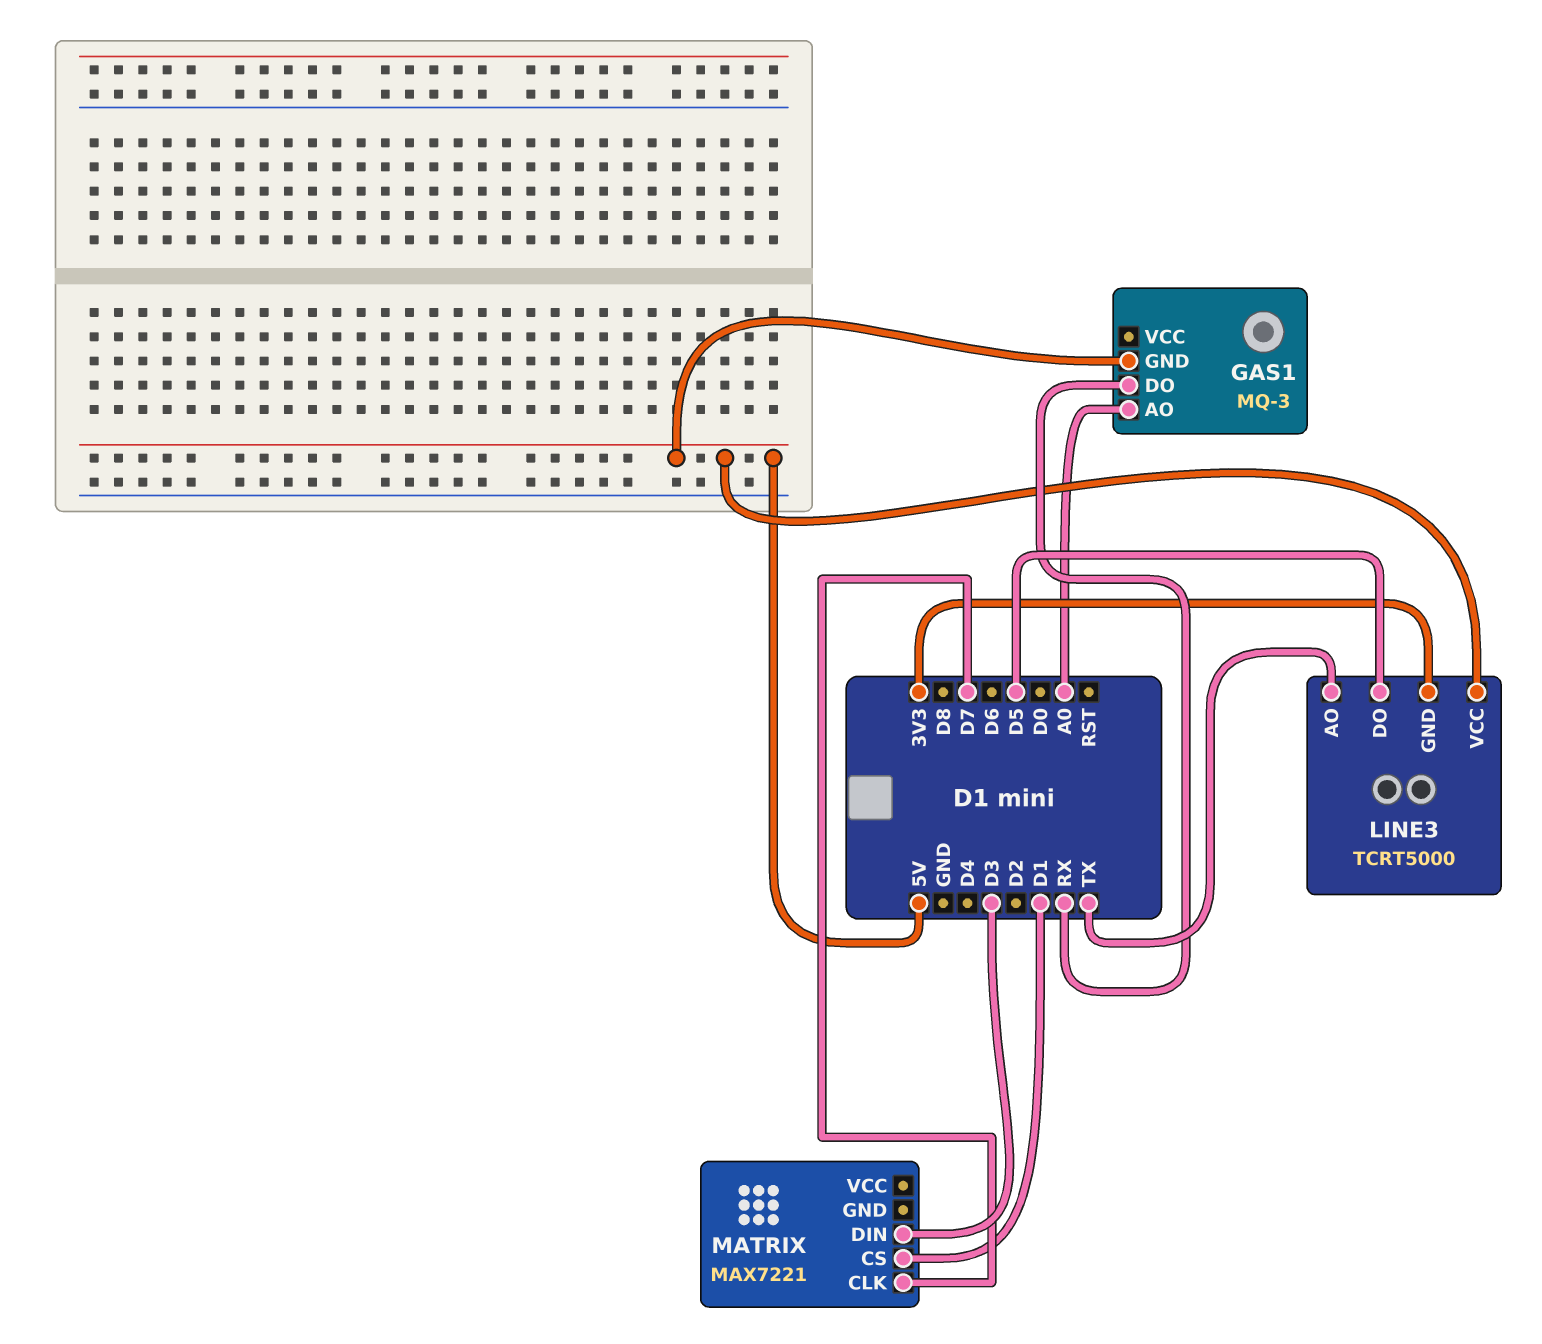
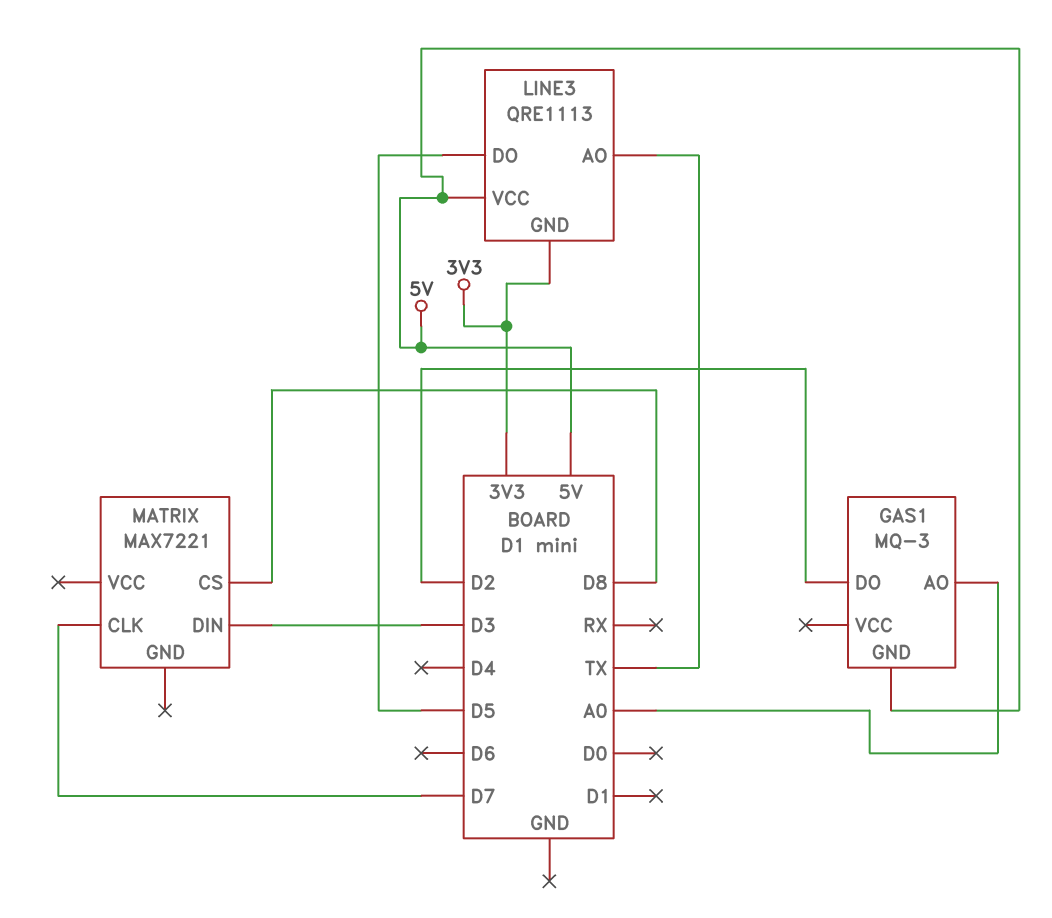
GAS1 pin DO: RX -> D2
LINE3: TCRT5000 -> QRE1113
MATRIX pin CS: D1 -> D8

